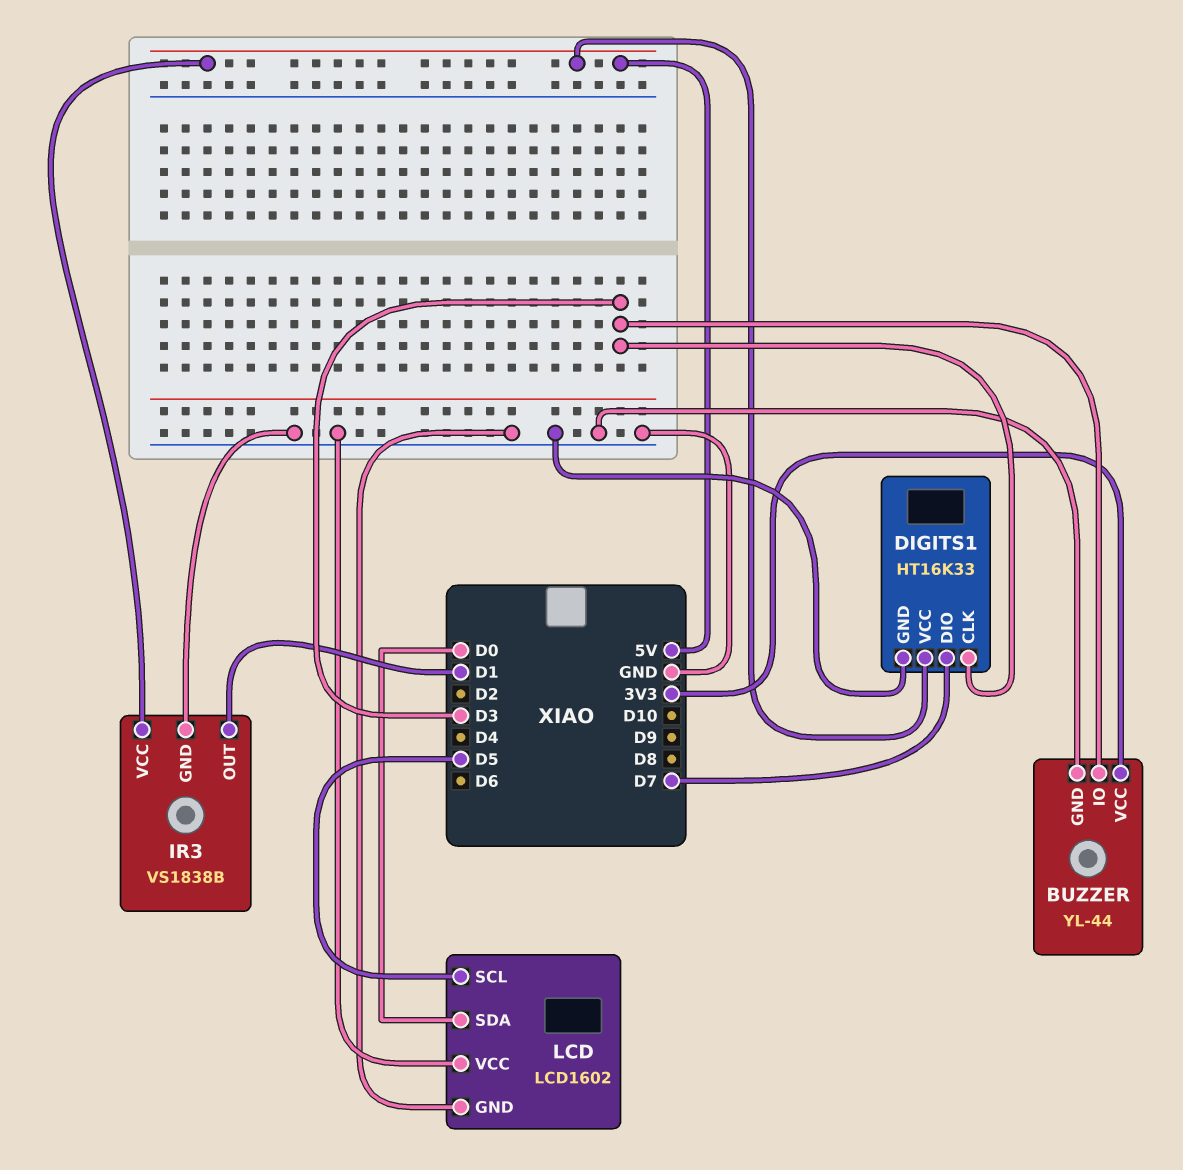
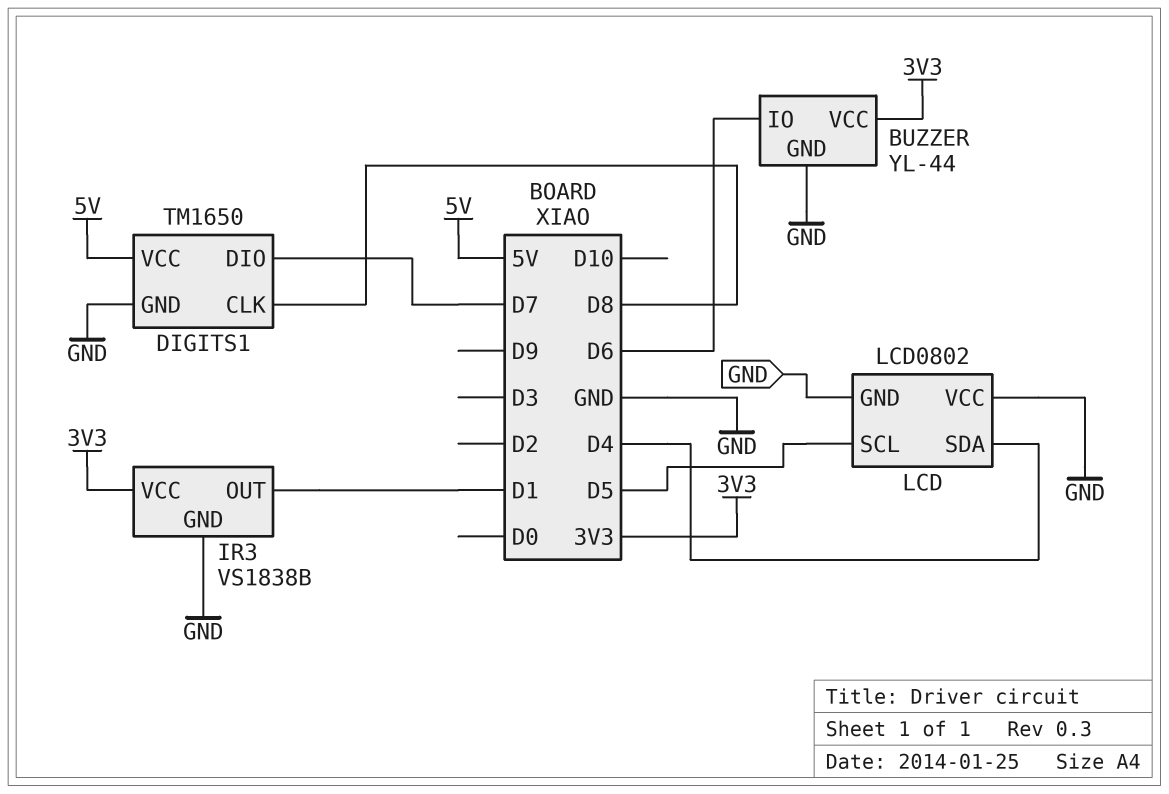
BUZZER pin IO: D3 -> D6
DIGITS1: HT16K33 -> TM1650
DIGITS1 pin CLK: D3 -> D8
IR3 pin VCC: 5V -> 3V3
LCD: LCD1602 -> LCD0802
LCD pin SDA: D0 -> D4

